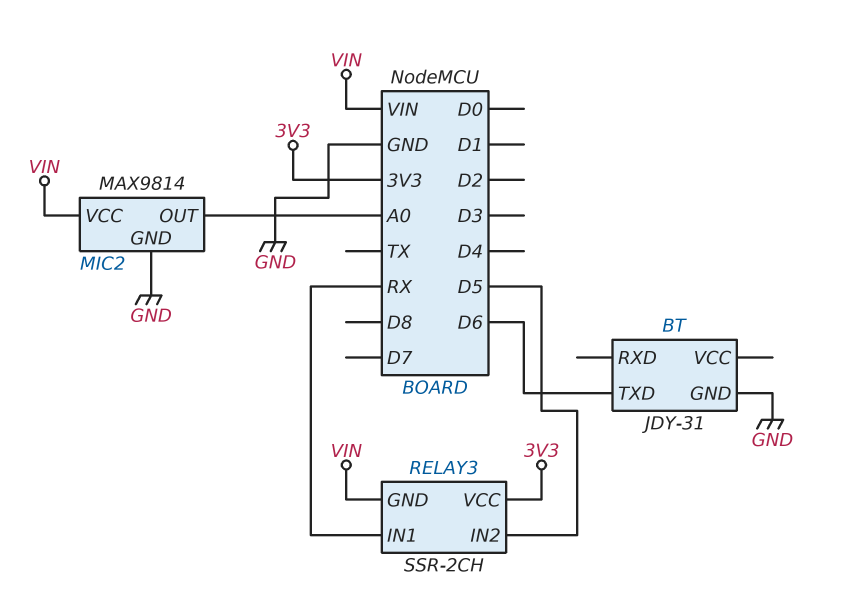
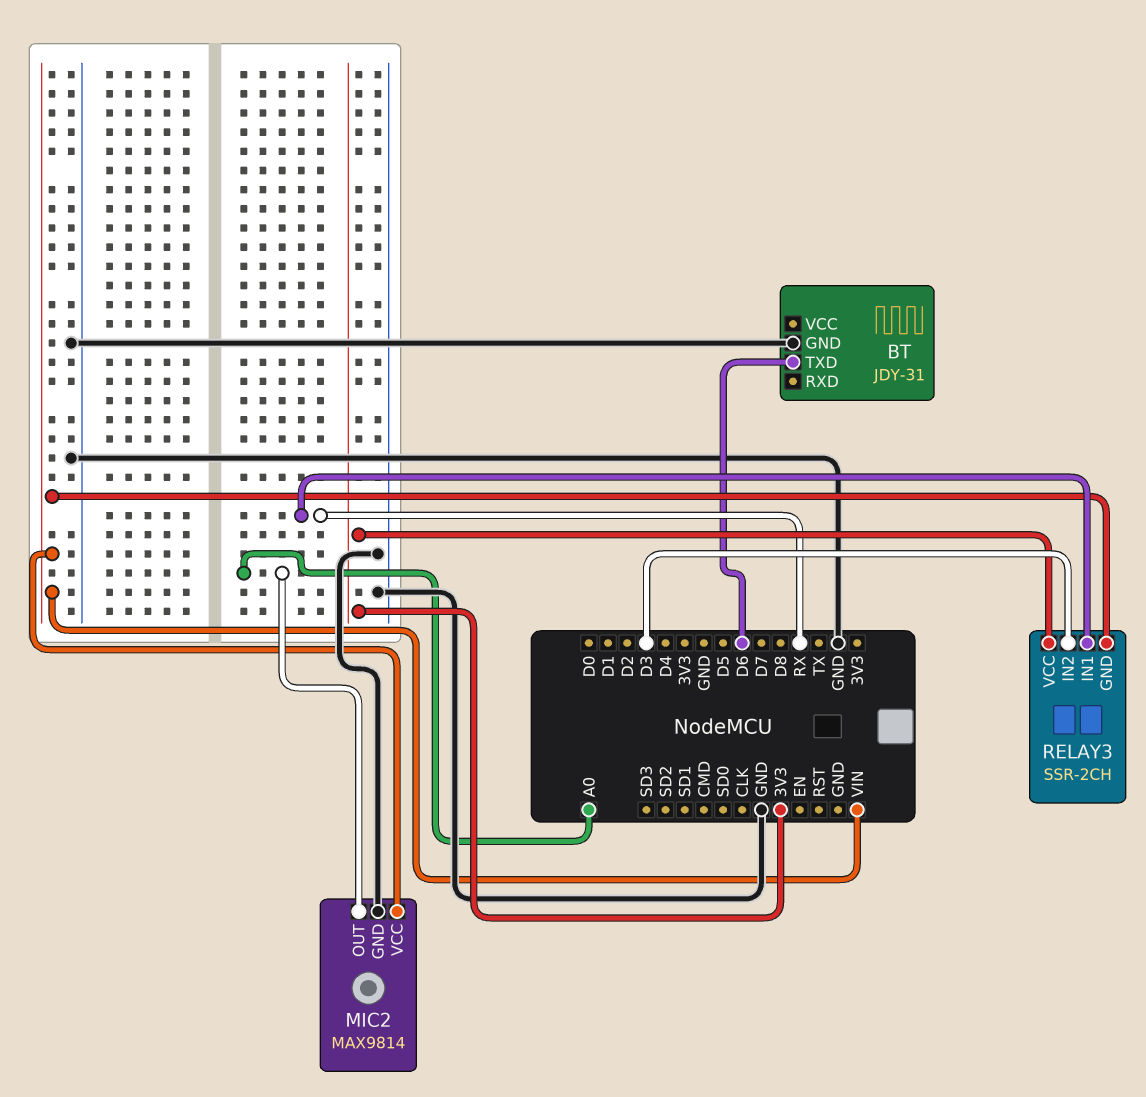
RELAY3 pin IN2: D5 -> D3

